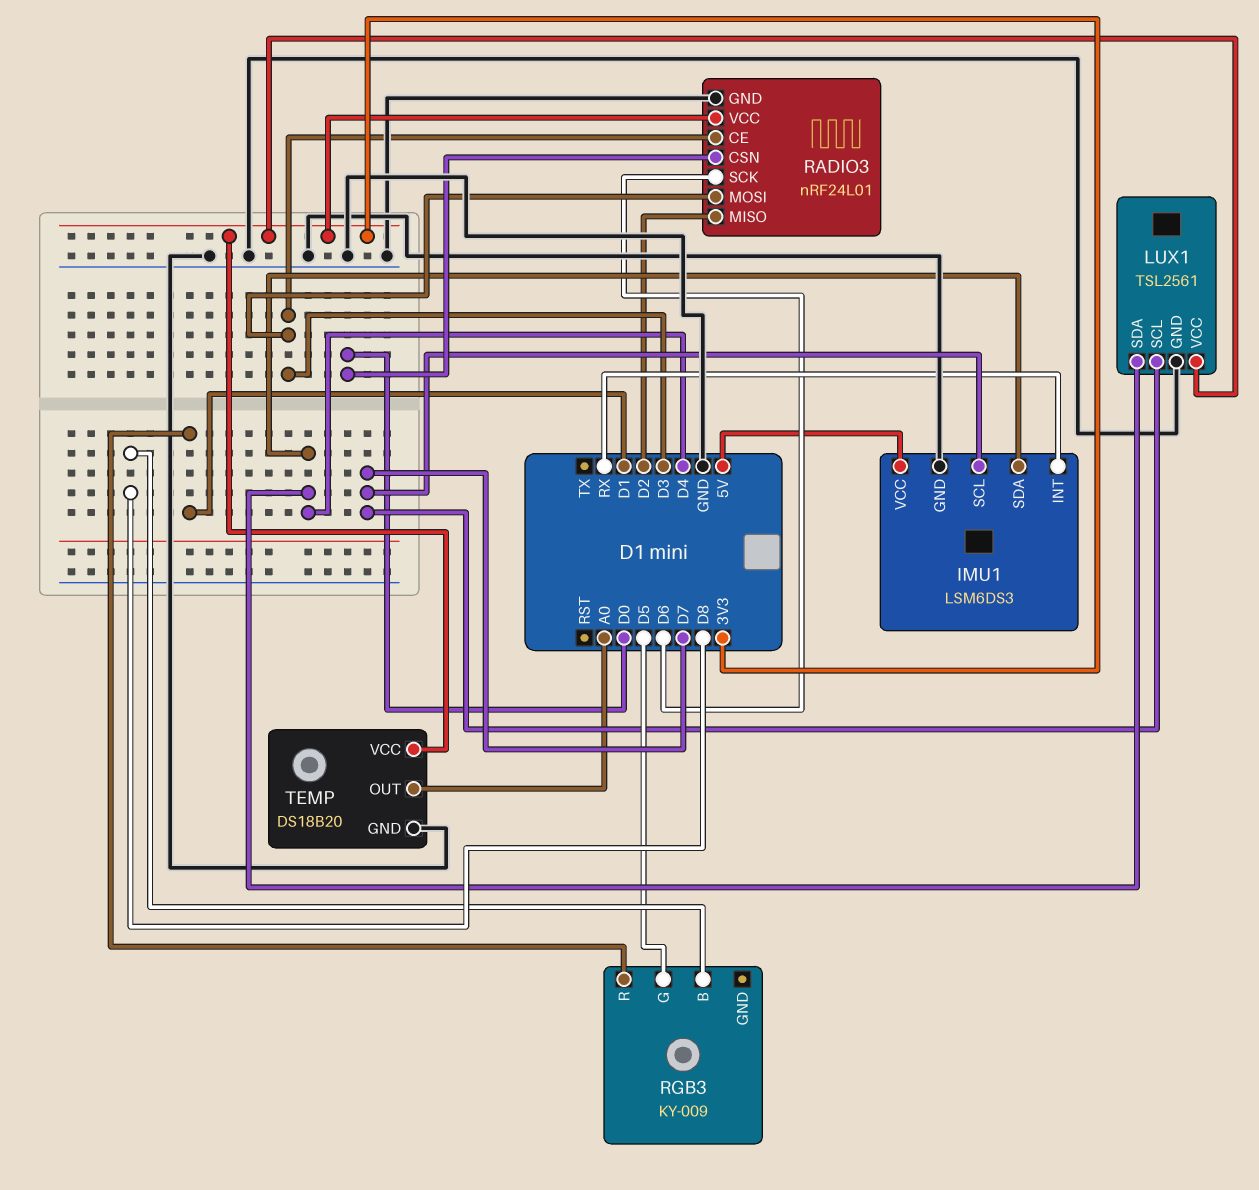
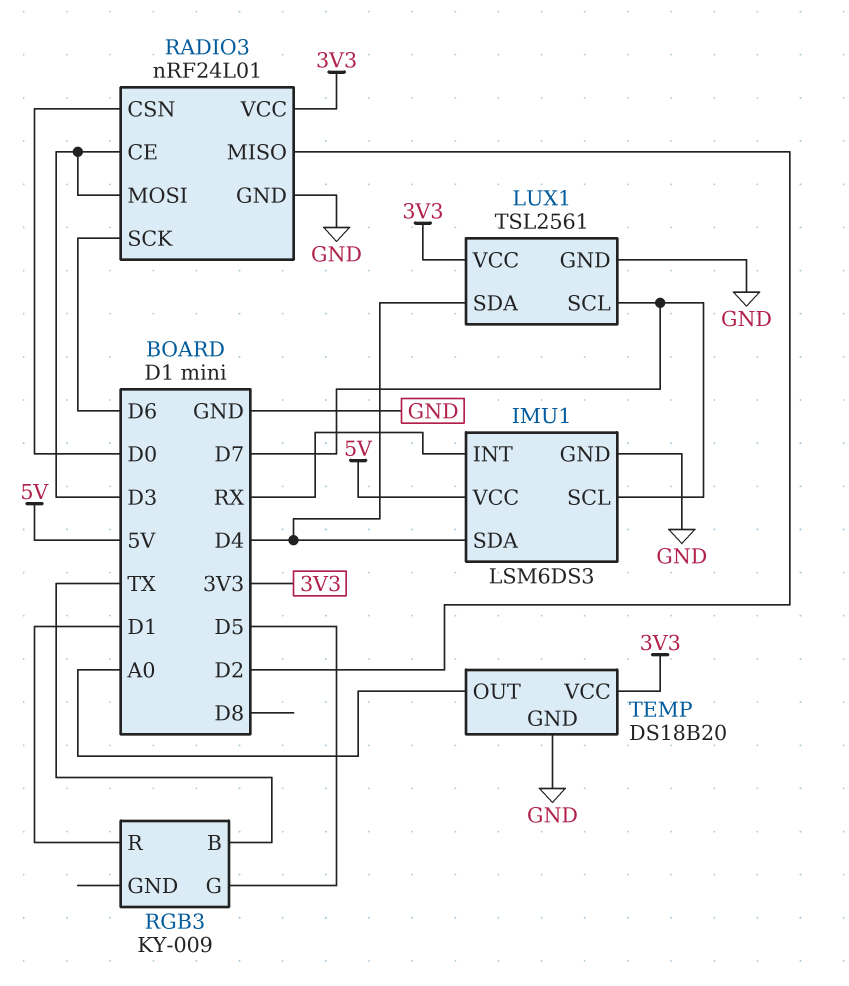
RGB3 pin B: D8 -> TX

